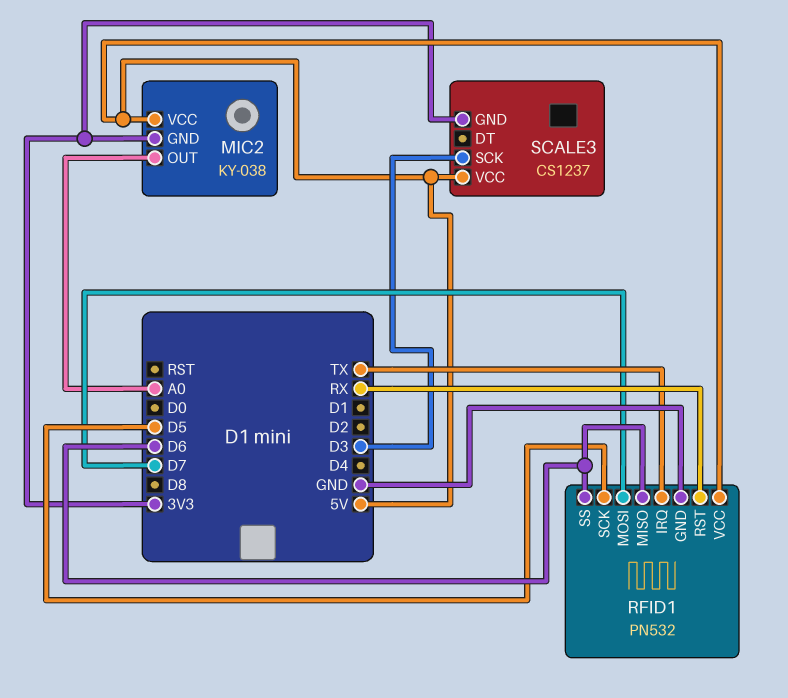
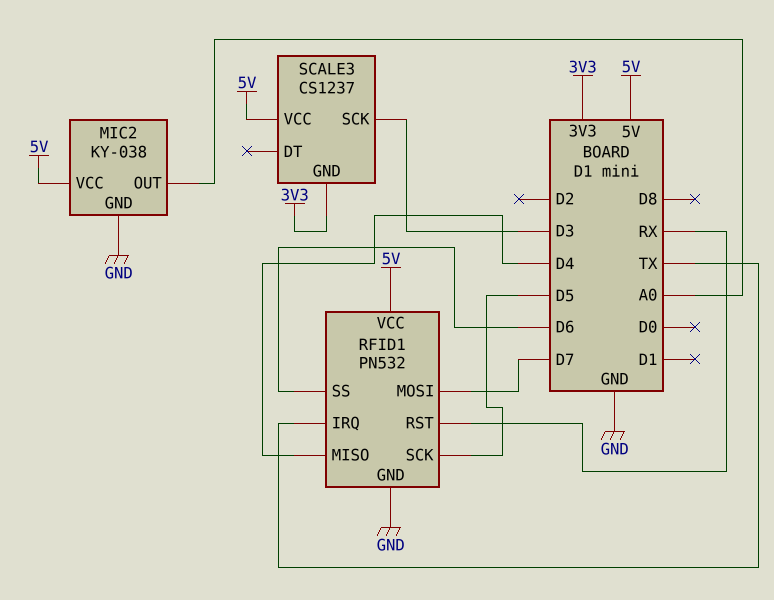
MIC2 pin GND: 3V3 -> GND
RFID1 pin MISO: D6 -> D4

